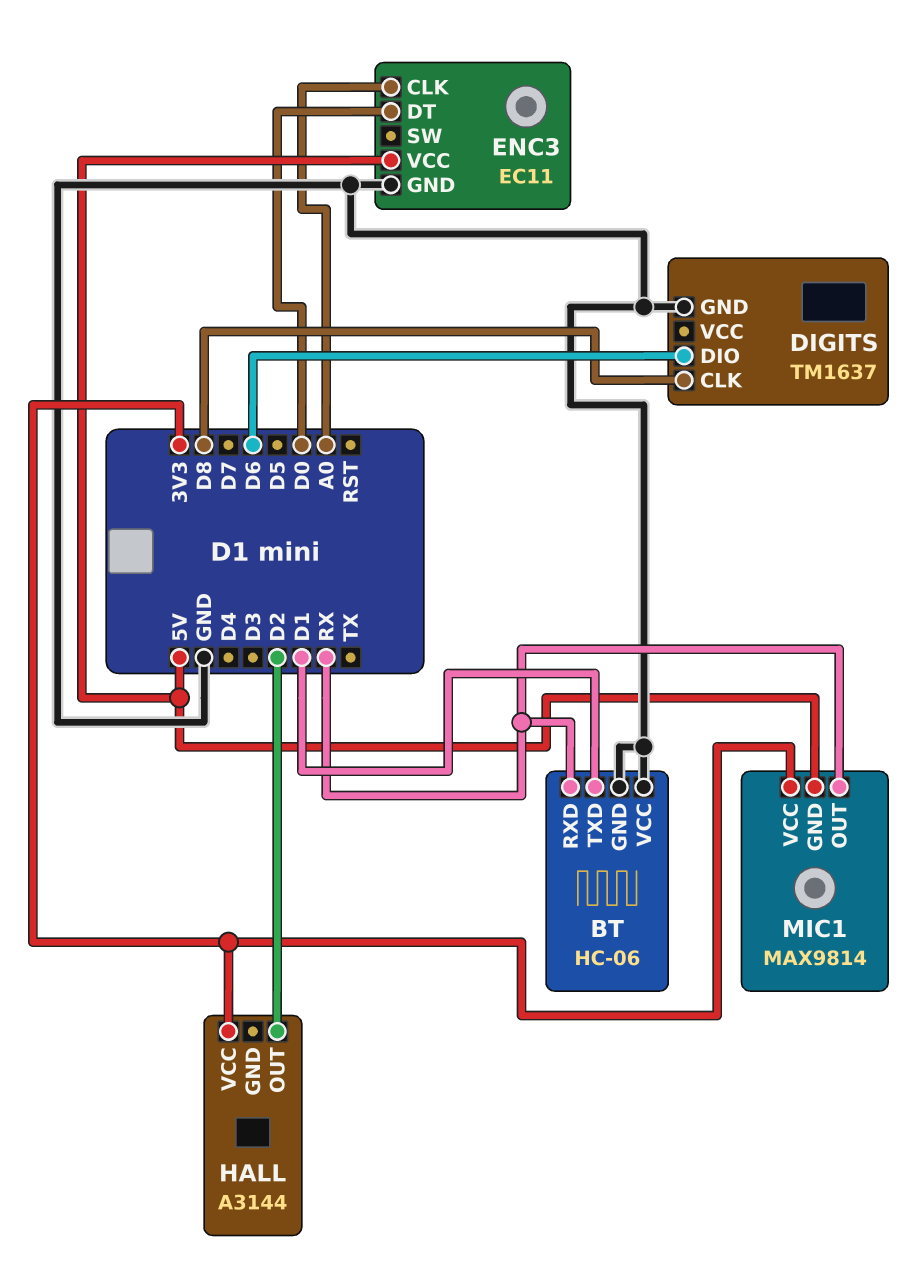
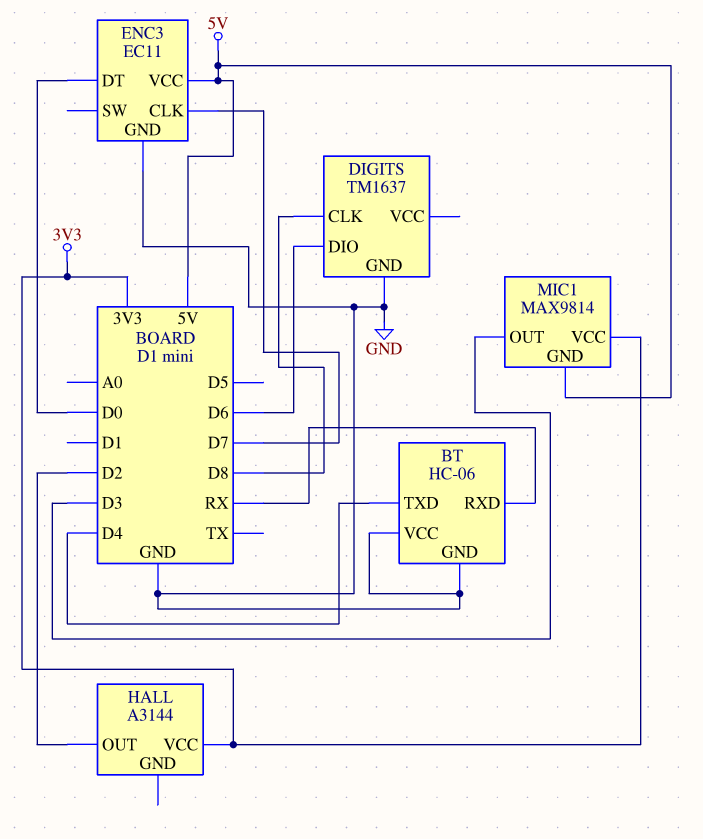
BT pin TXD: D1 -> D4
ENC3 pin CLK: A0 -> D7
MIC1 pin OUT: RX -> D3

